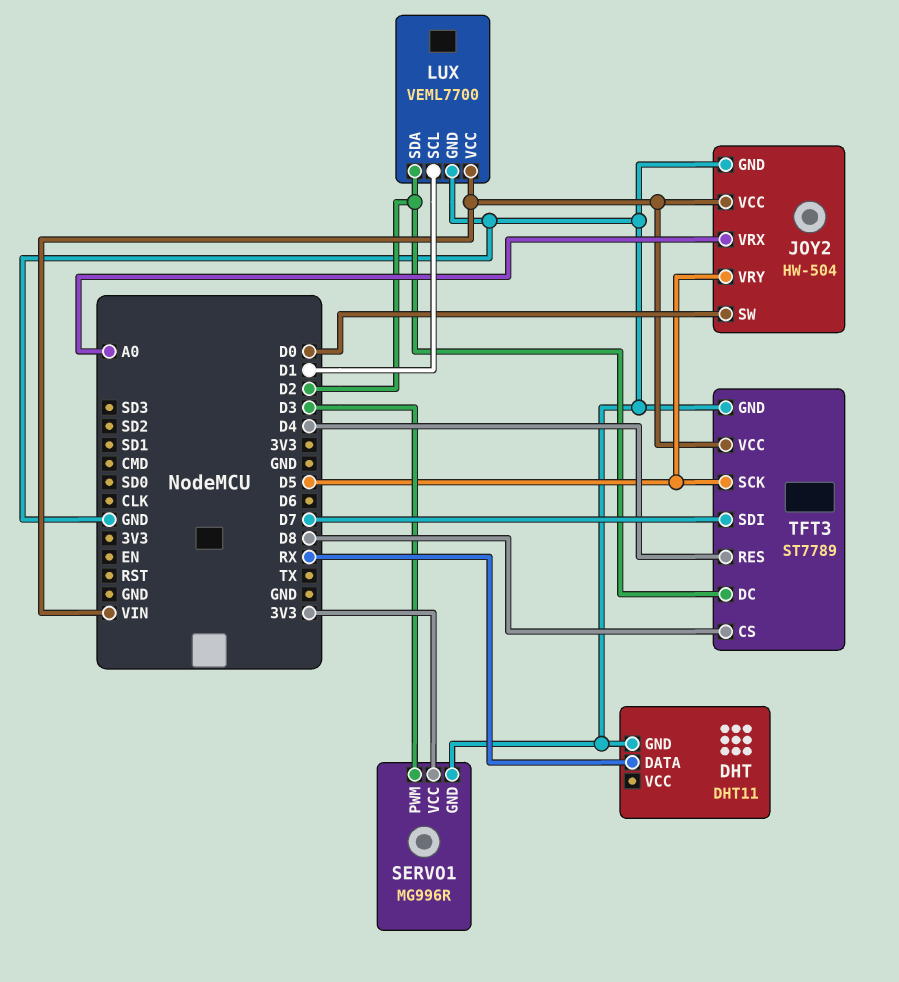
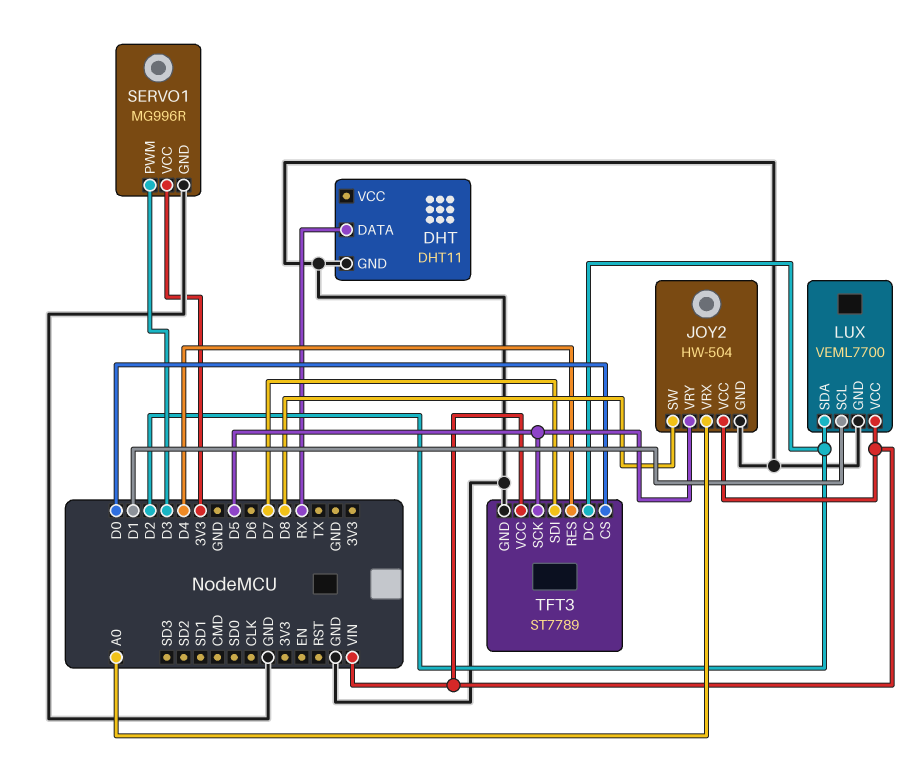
JOY2 pin SW: D0 -> D8
TFT3 pin CS: D8 -> D0

